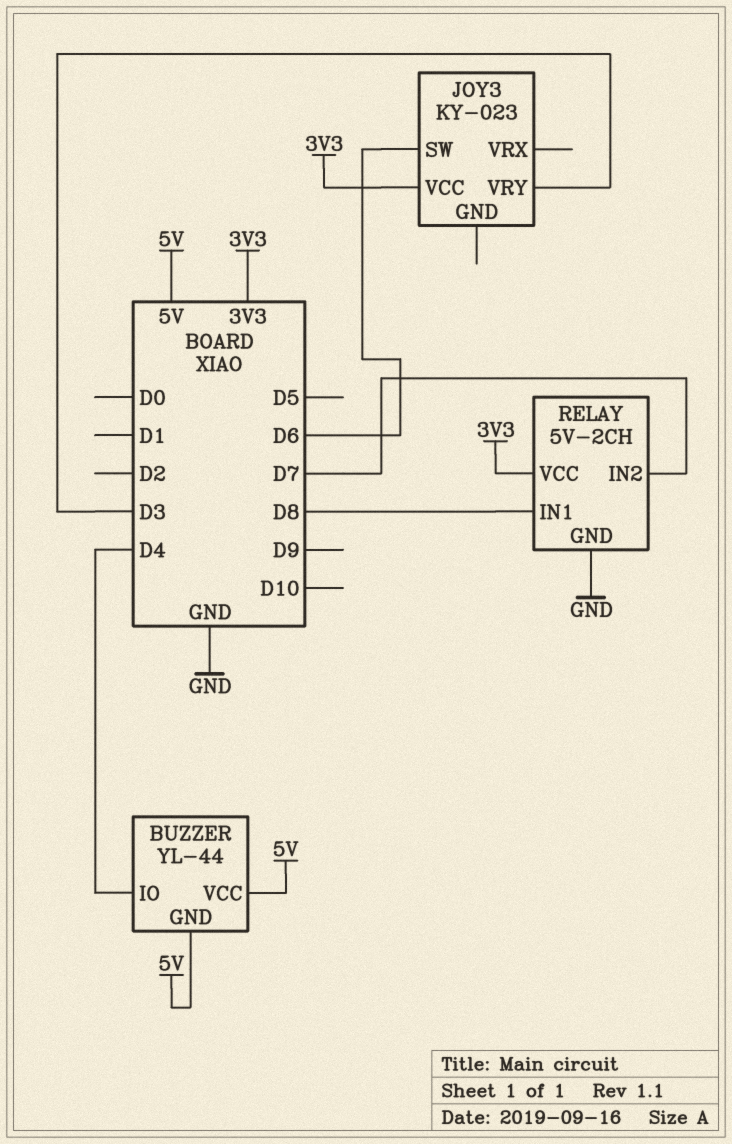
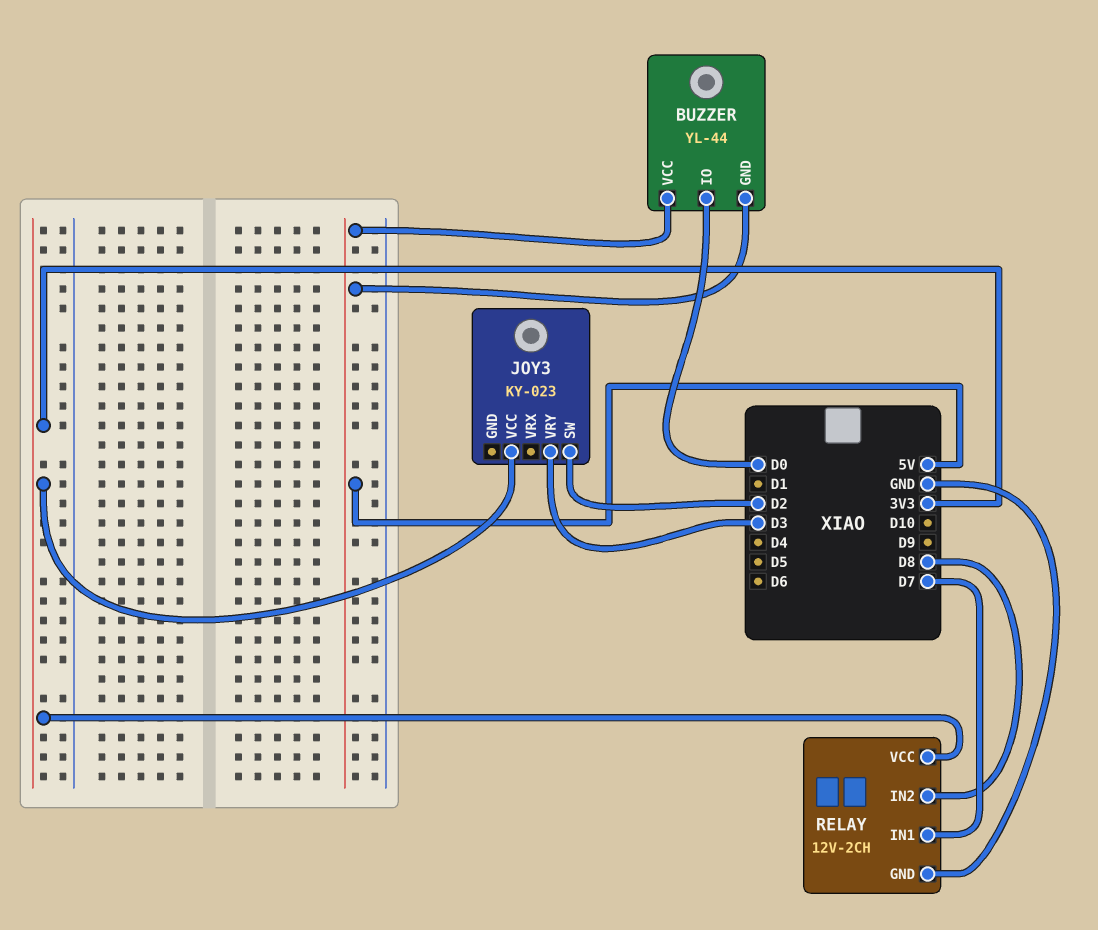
BUZZER pin IO: D4 -> D0
JOY3 pin SW: D6 -> D2
RELAY: 5V-2CH -> 12V-2CH
RELAY pin IN1: D8 -> D7
RELAY pin IN2: D7 -> D8

